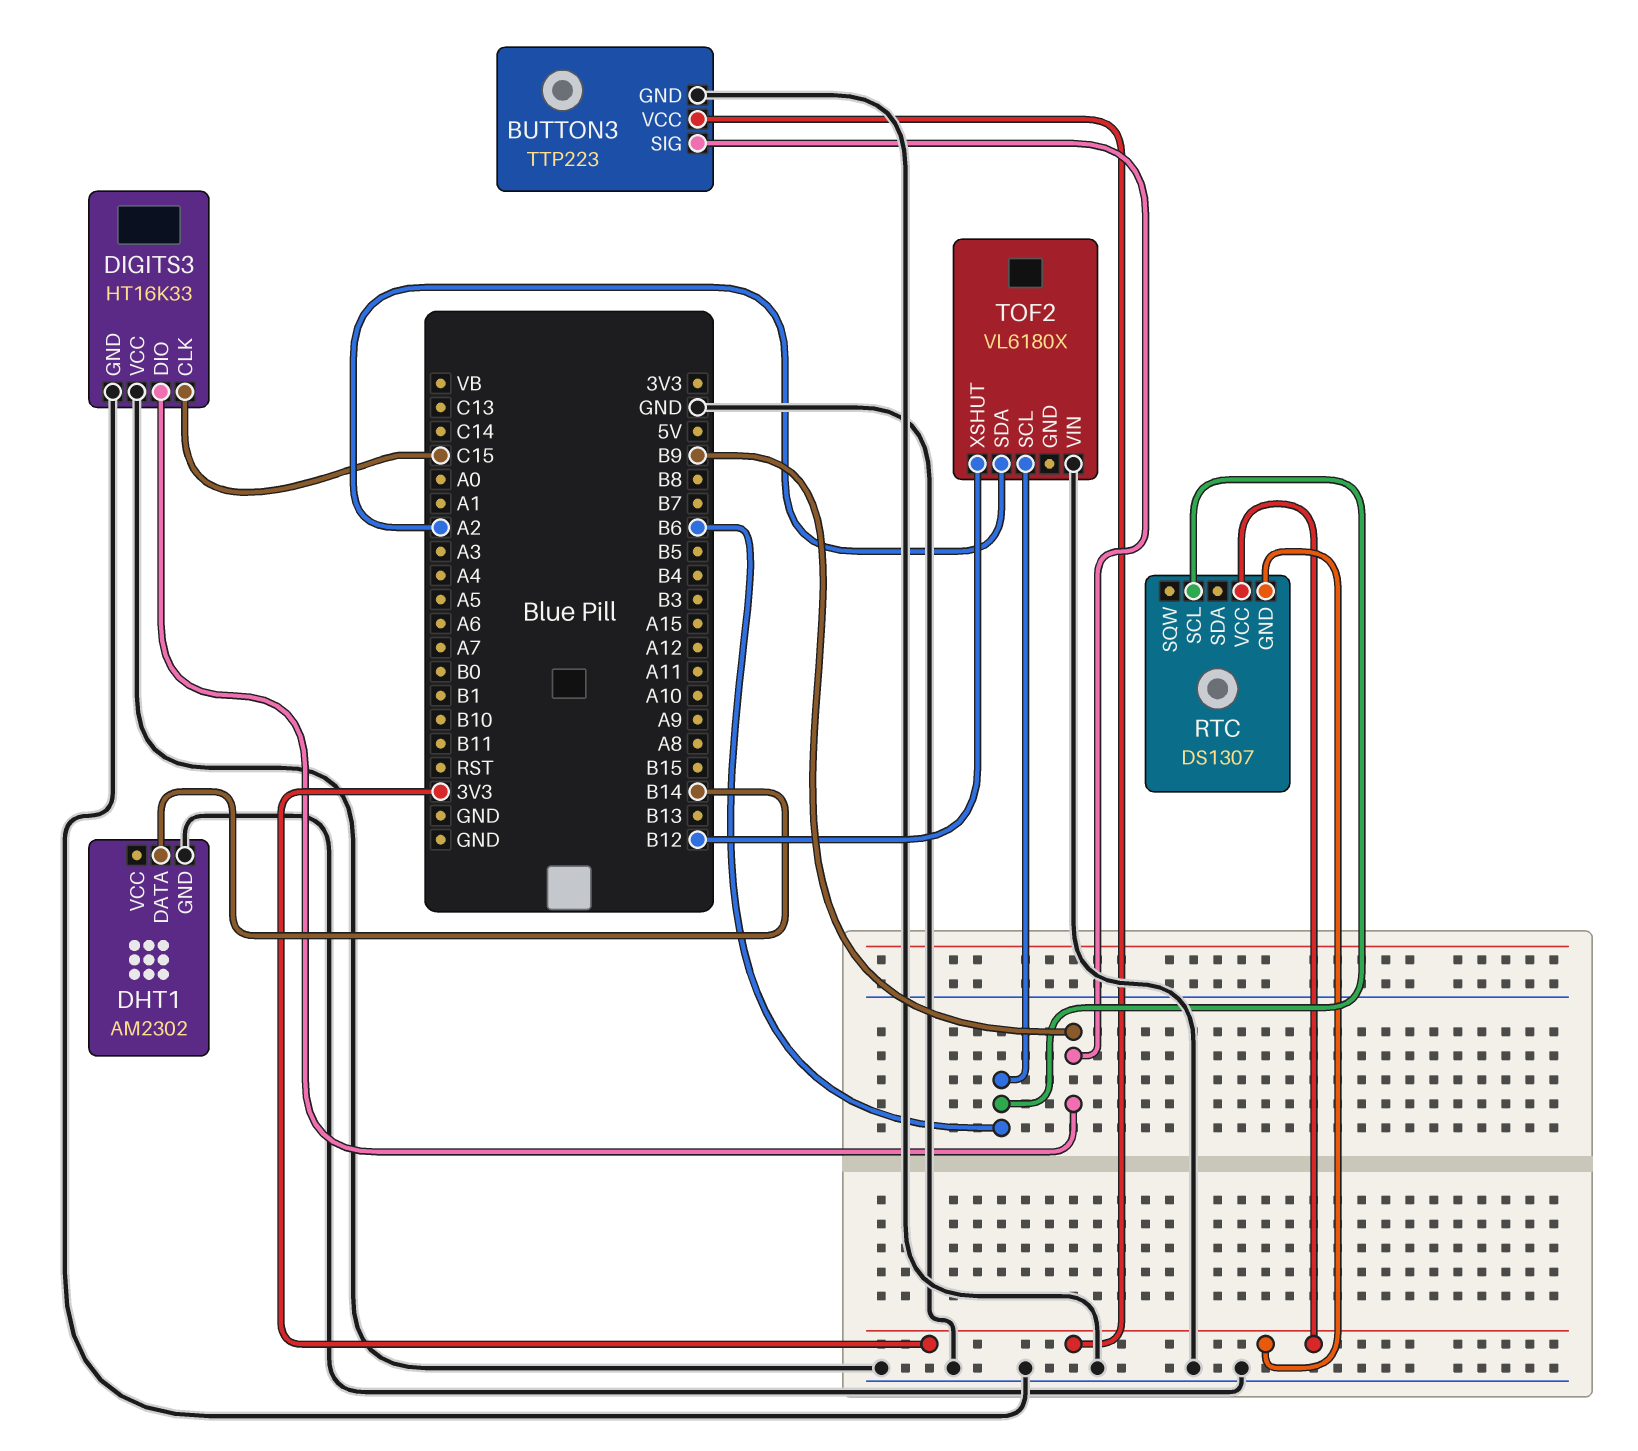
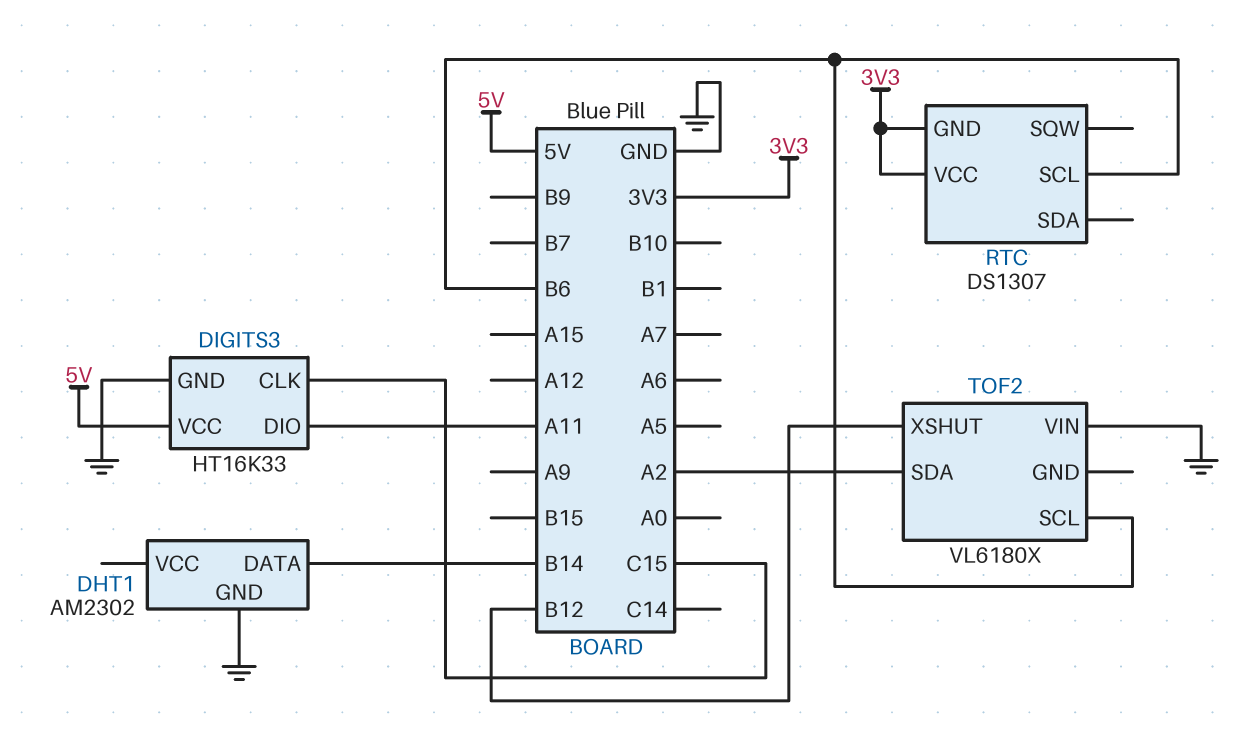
BUTTON3: TTP223 -> none
BUTTON3 pin GND: GND -> none
BUTTON3 pin SIG: B9 -> none
BUTTON3 pin VCC: 3V3 -> none
DIGITS3 pin DIO: B9 -> A11
DIGITS3 pin VCC: GND -> 5V

